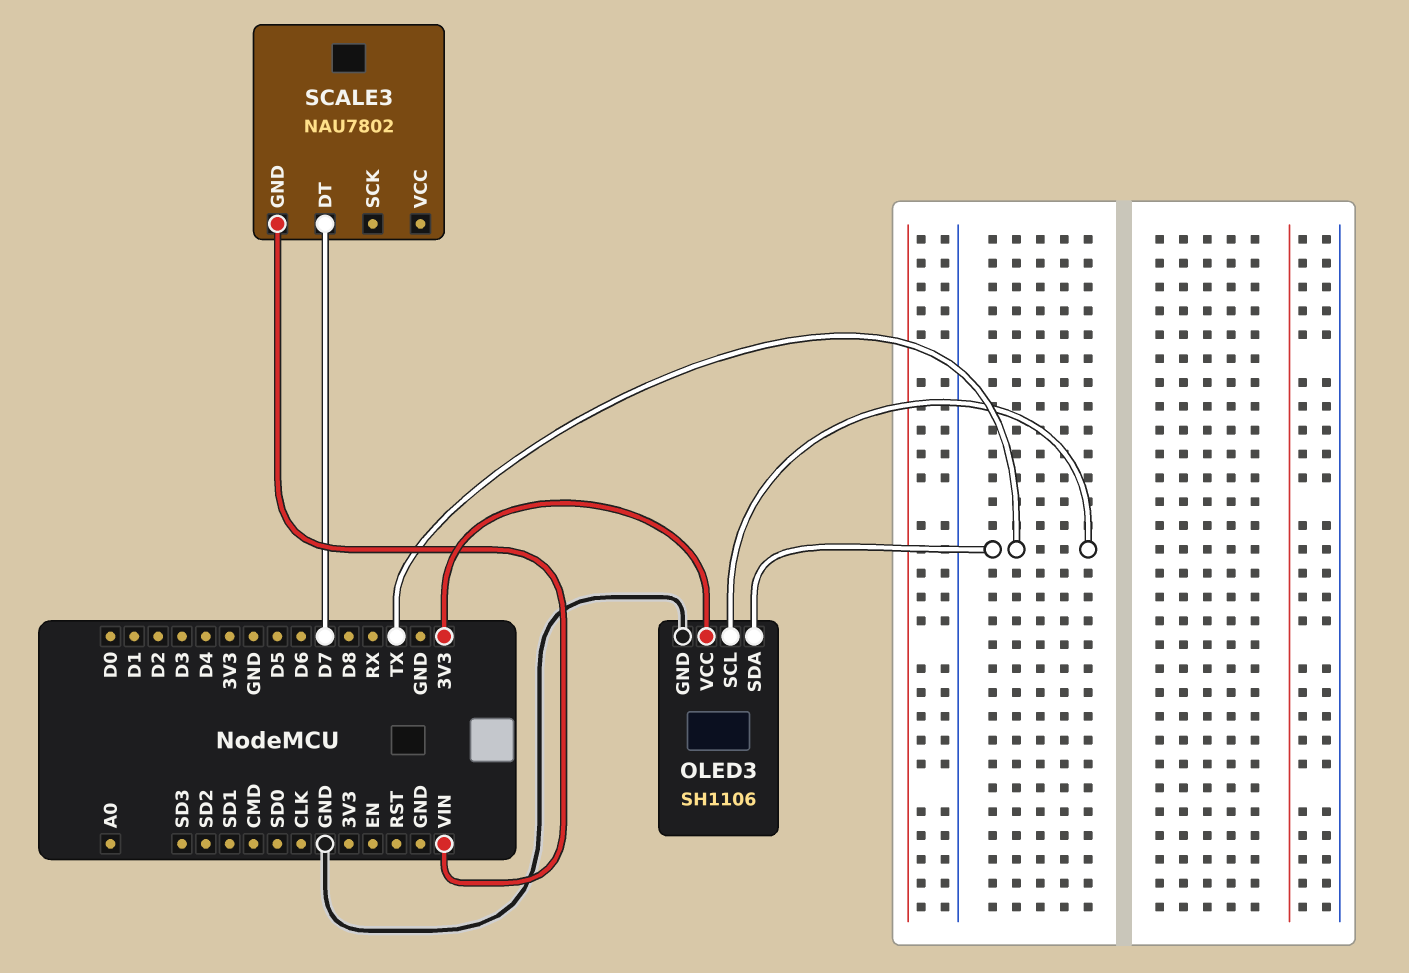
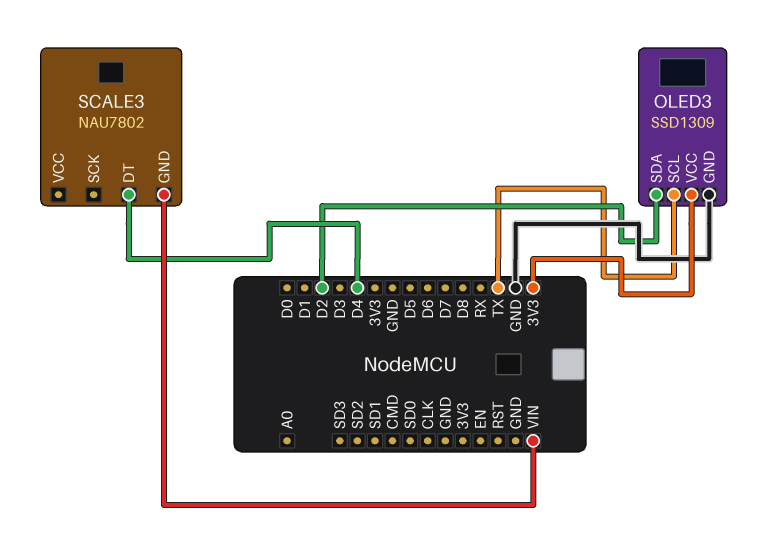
OLED3: SH1106 -> SSD1309
OLED3 pin SDA: TX -> D2
SCALE3 pin DT: D7 -> D4

